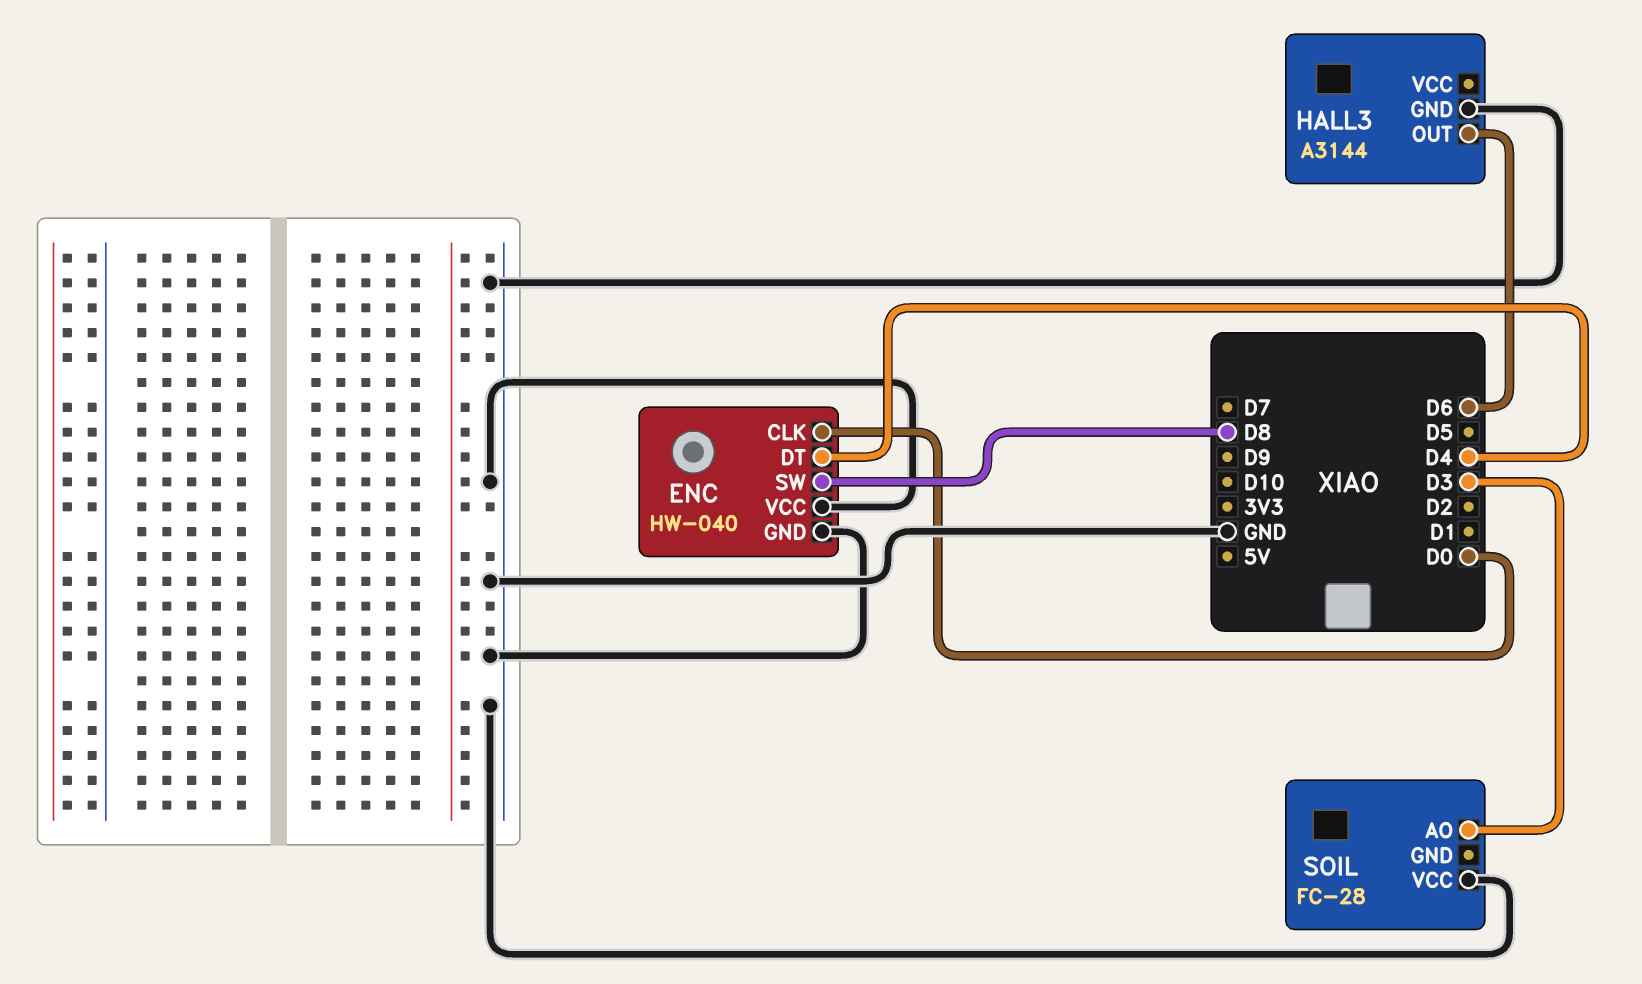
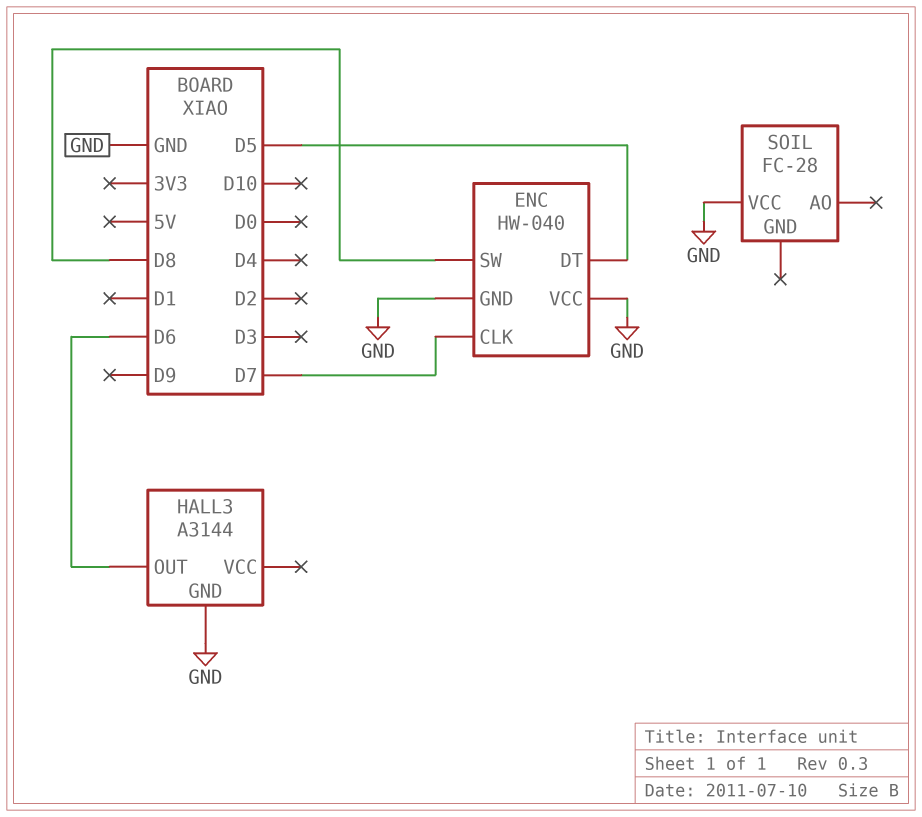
ENC pin CLK: D0 -> D7
ENC pin DT: D4 -> D5
SOIL pin AO: D3 -> none

